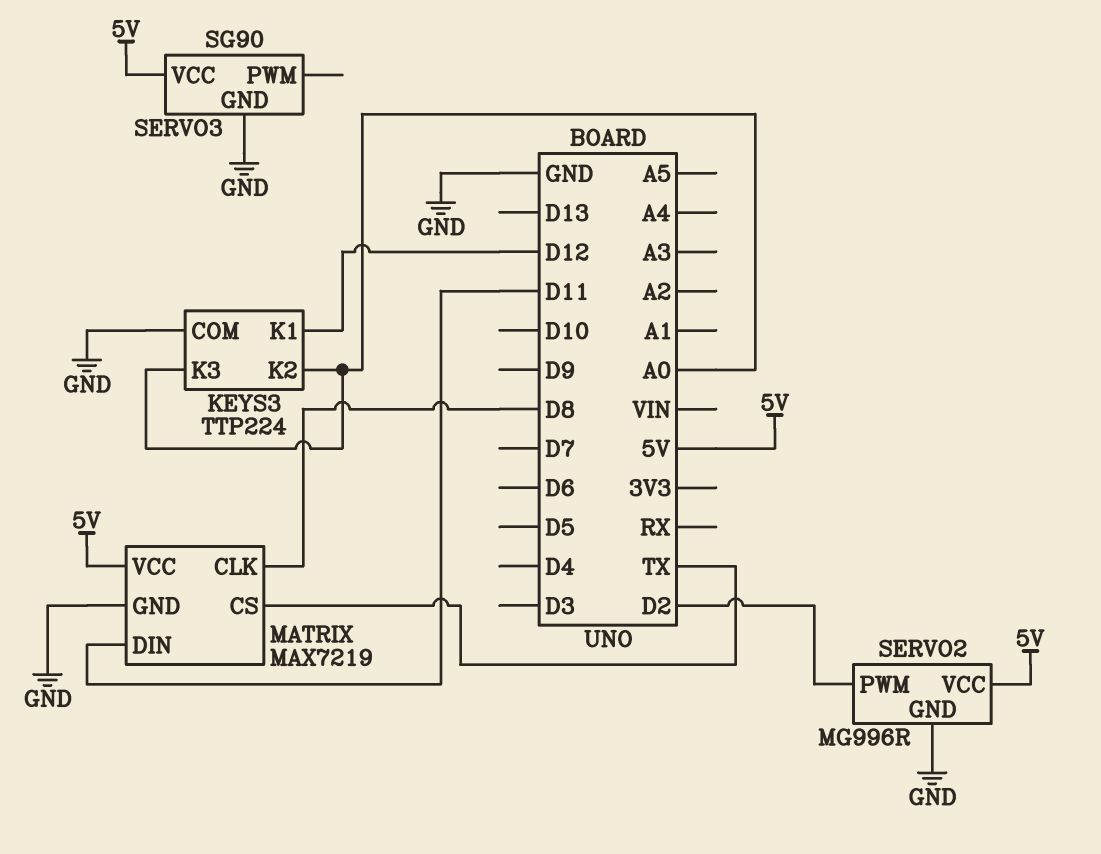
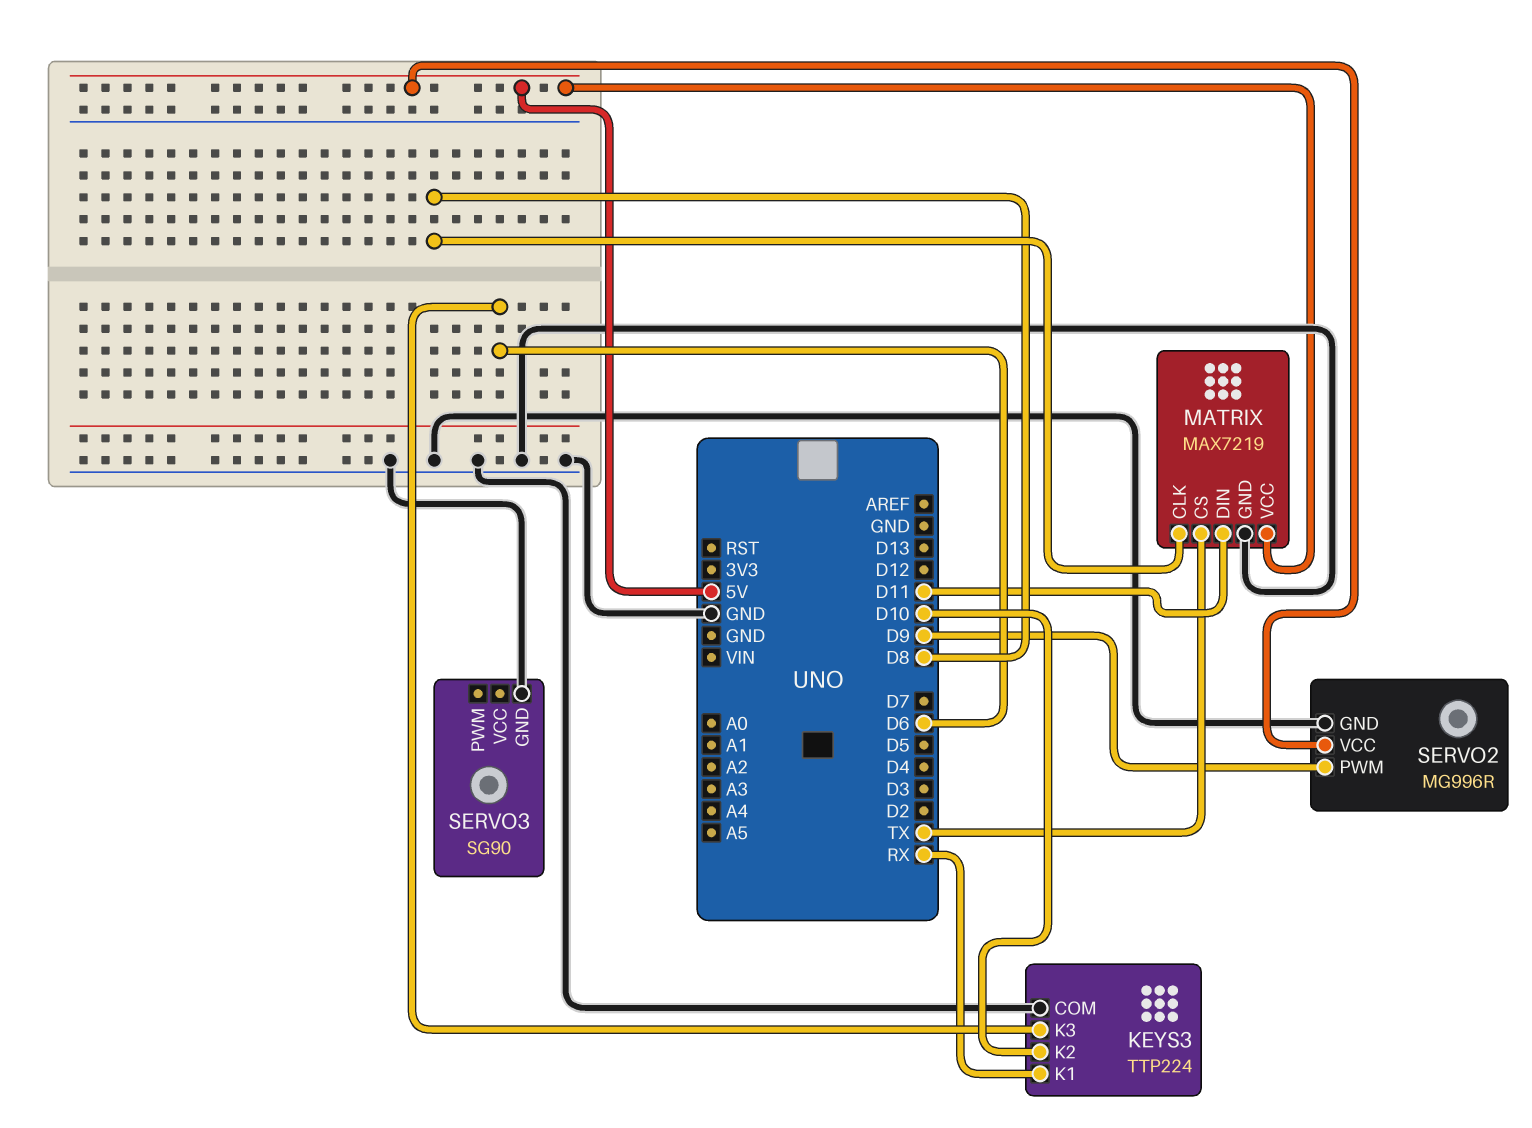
KEYS3 pin K1: D12 -> RX
KEYS3 pin K2: A0 -> D10
KEYS3 pin K3: A0 -> D6
SERVO2 pin PWM: D2 -> D9
SERVO3 pin VCC: 5V -> none

